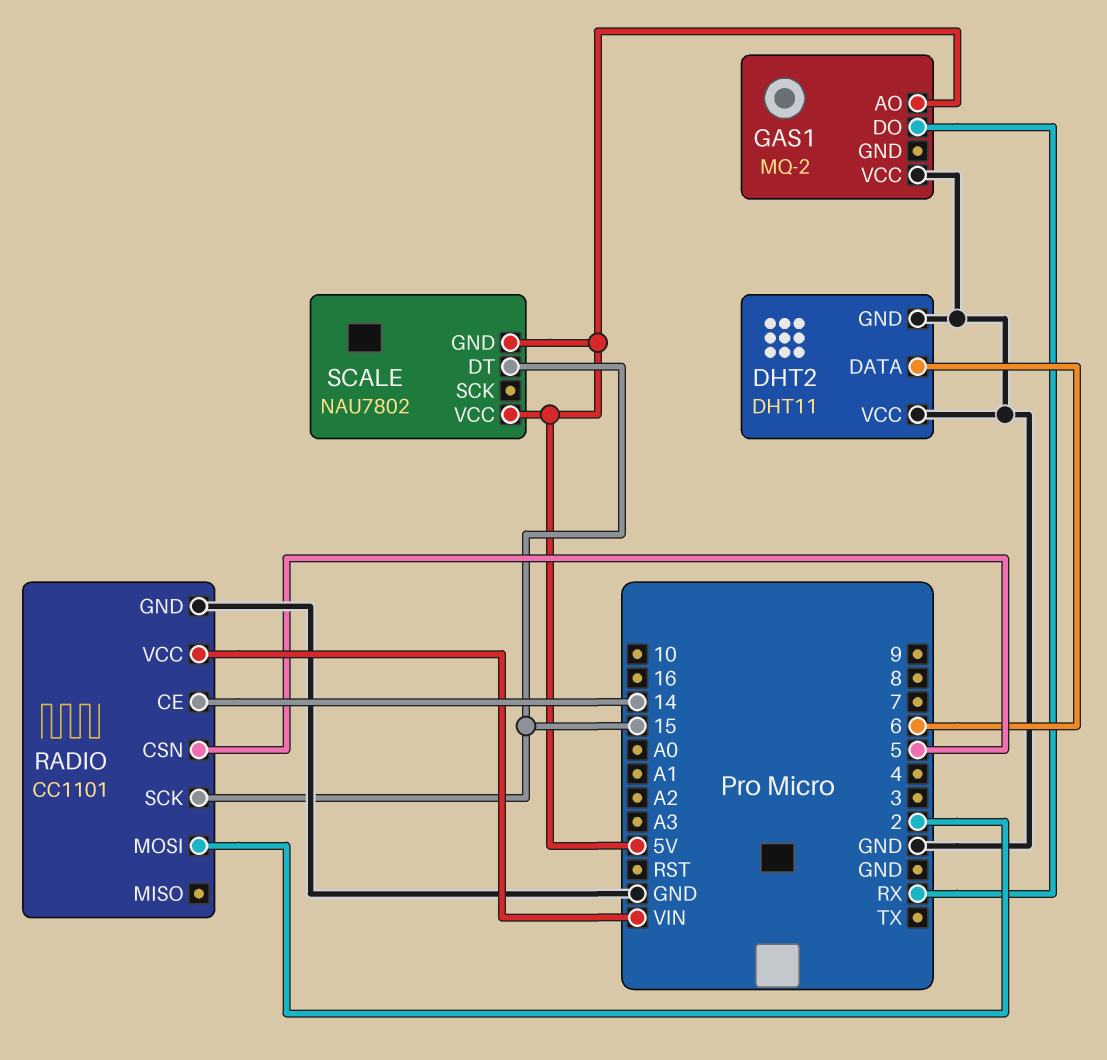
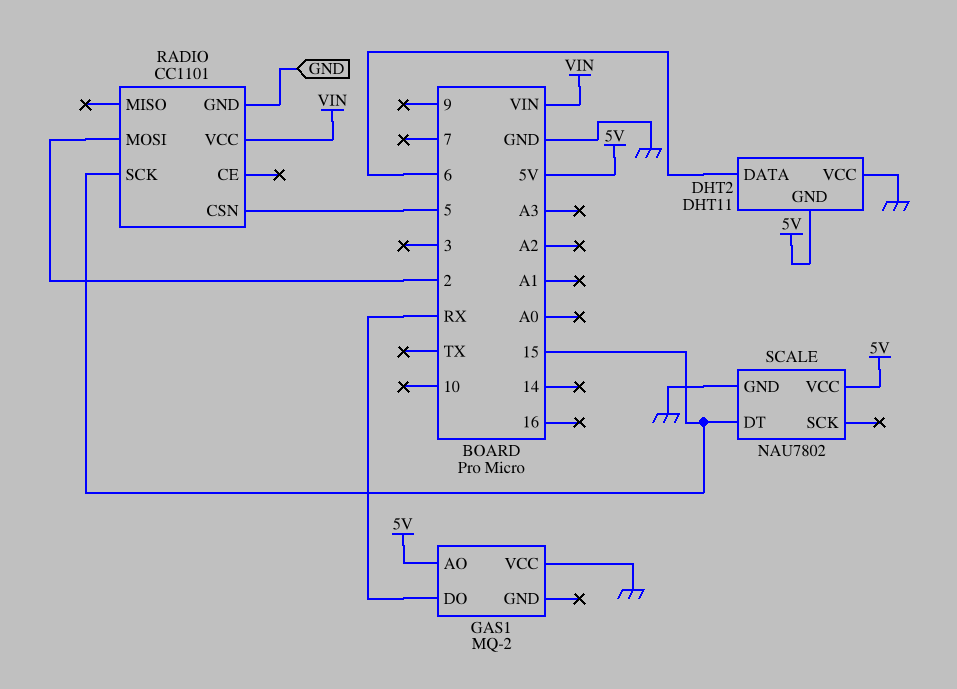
DHT2 pin GND: GND -> 5V
RADIO pin CE: 14 -> none
SCALE pin GND: 5V -> GND

